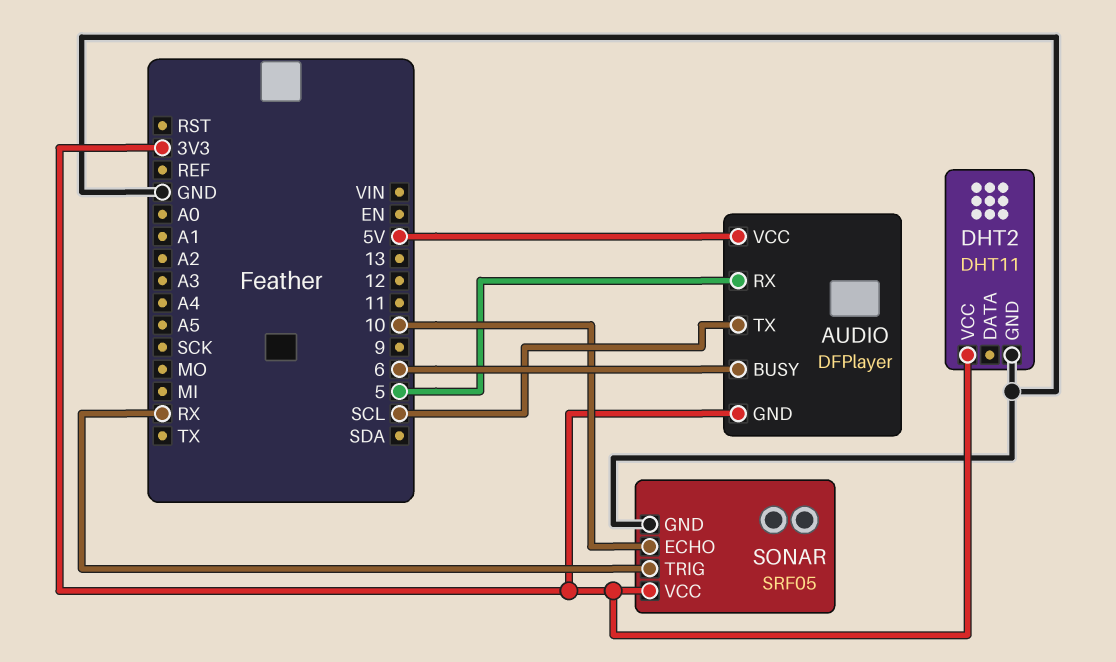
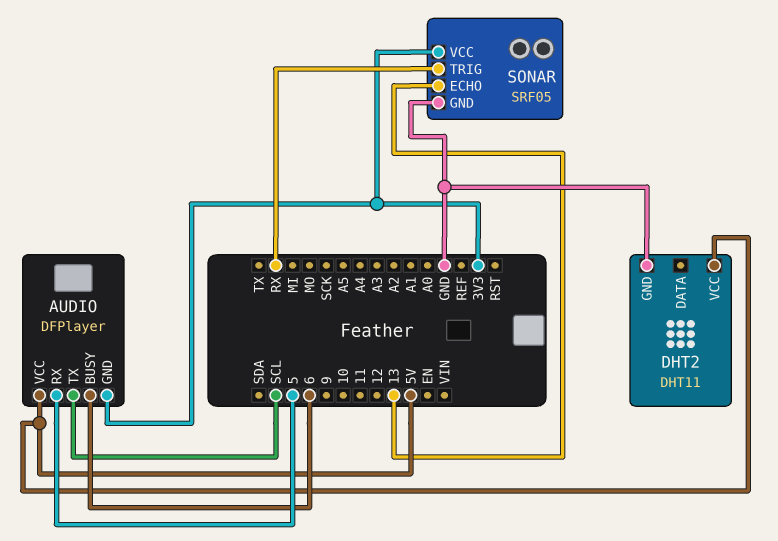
DHT2 pin VCC: 3V3 -> 5V
SONAR pin ECHO: 10 -> 13

